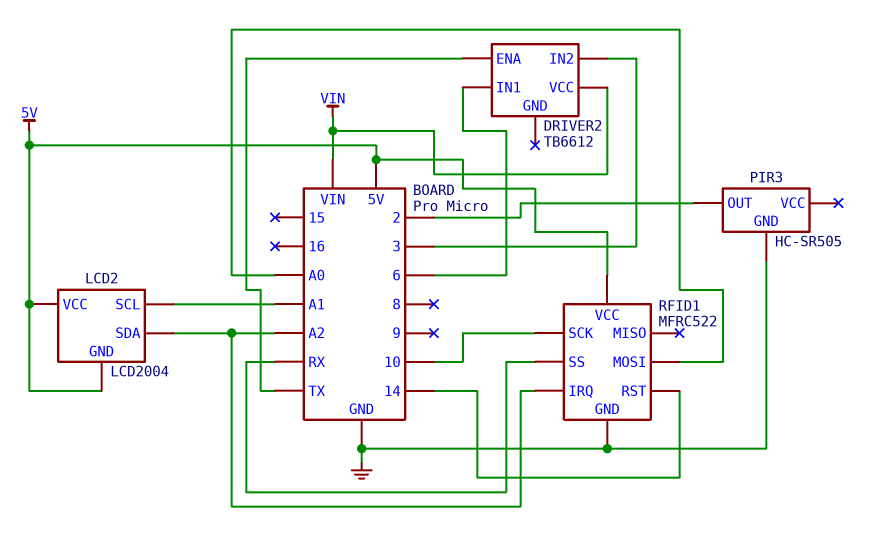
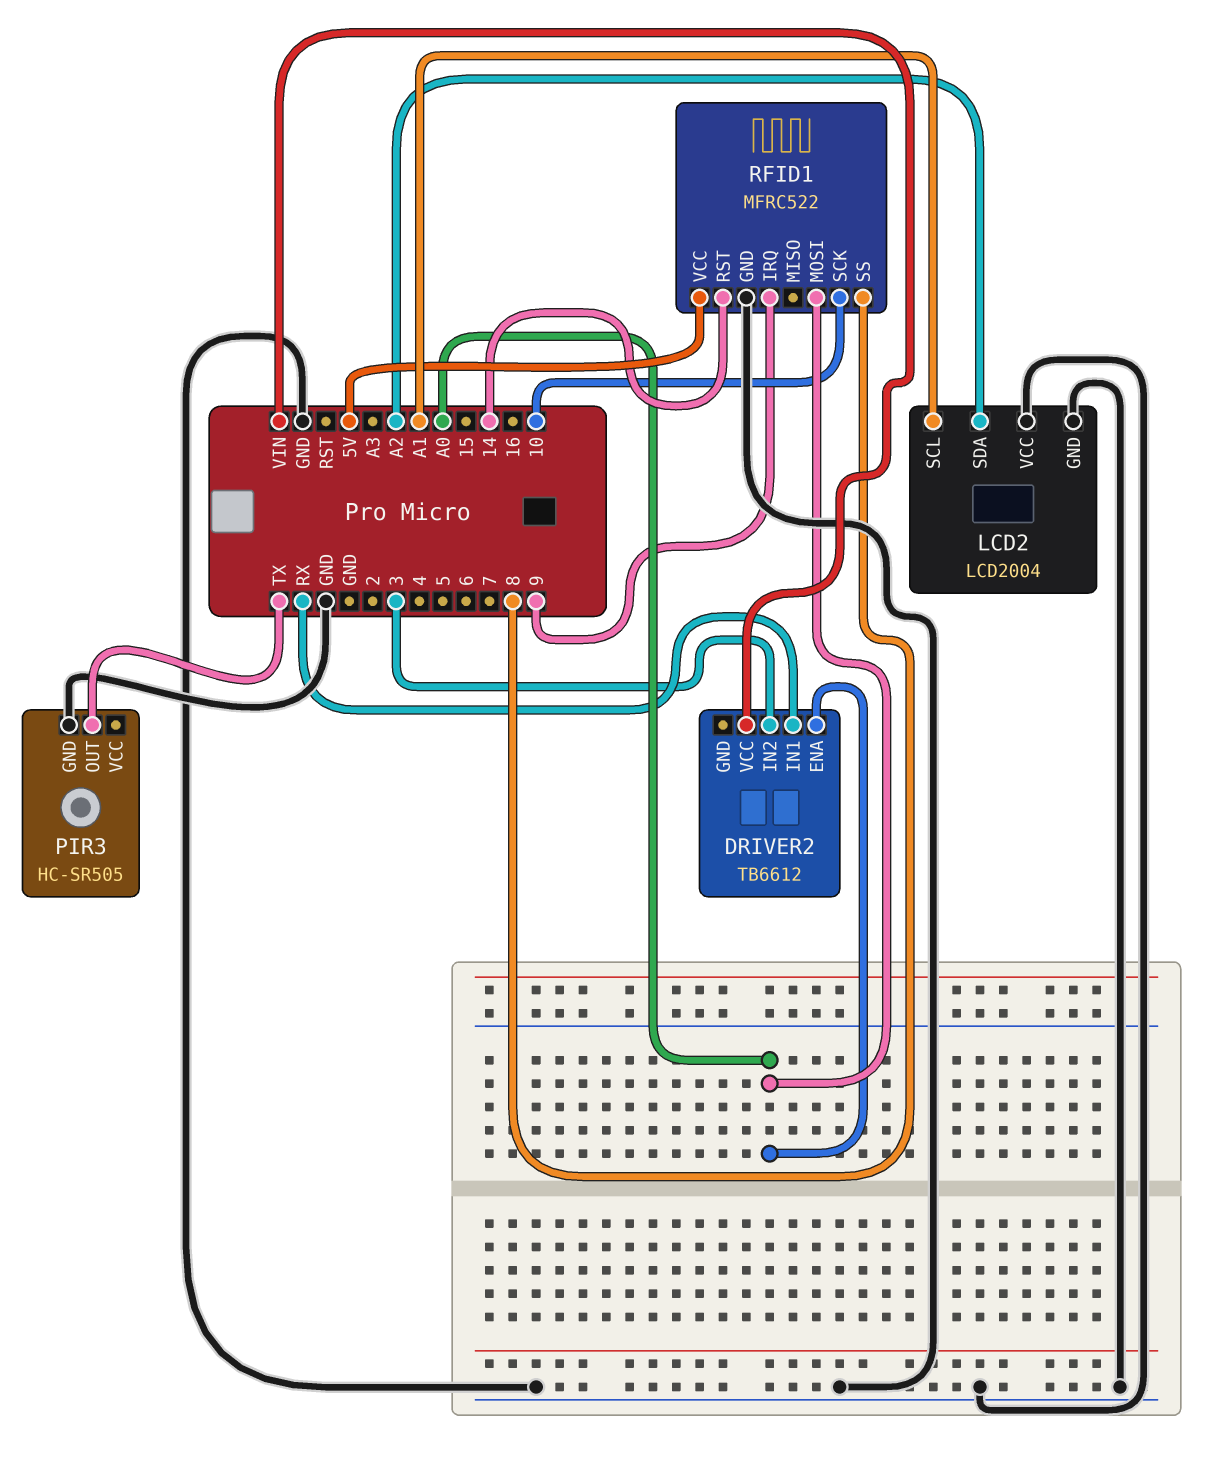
DRIVER2 pin ENA: TX -> A0
DRIVER2 pin IN1: 6 -> RX
LCD2 pin GND: 5V -> GND
LCD2 pin VCC: 5V -> GND
PIR3 pin OUT: 2 -> TX
RFID1 pin IRQ: A2 -> 9
RFID1 pin SS: RX -> 8

